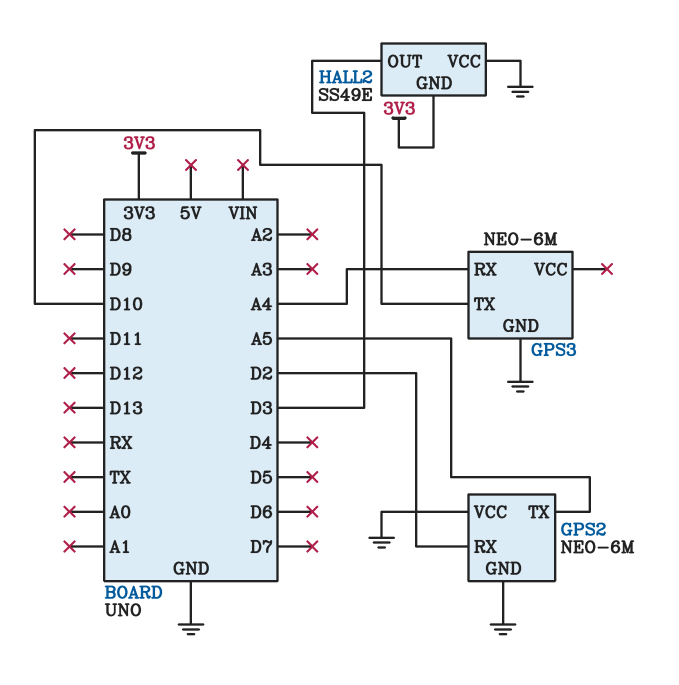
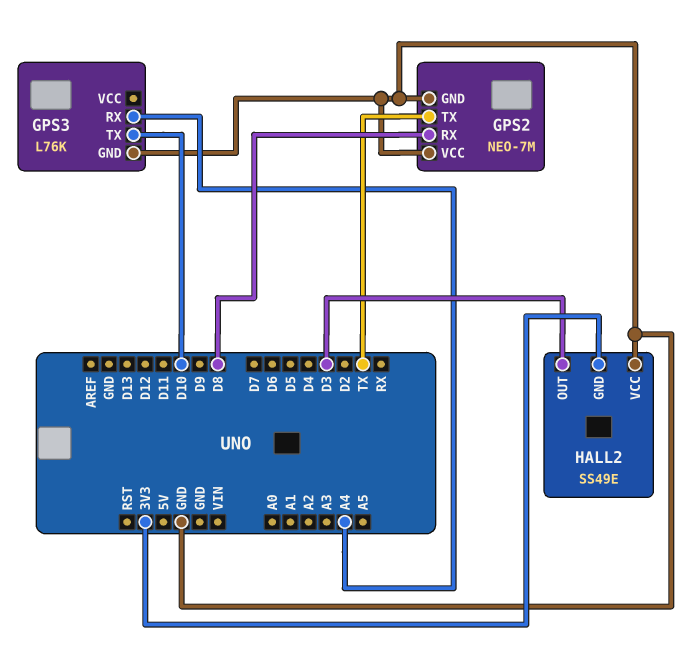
GPS2: NEO-6M -> NEO-7M
GPS2 pin RX: D2 -> D8
GPS2 pin TX: A5 -> TX
GPS3: NEO-6M -> L76K

